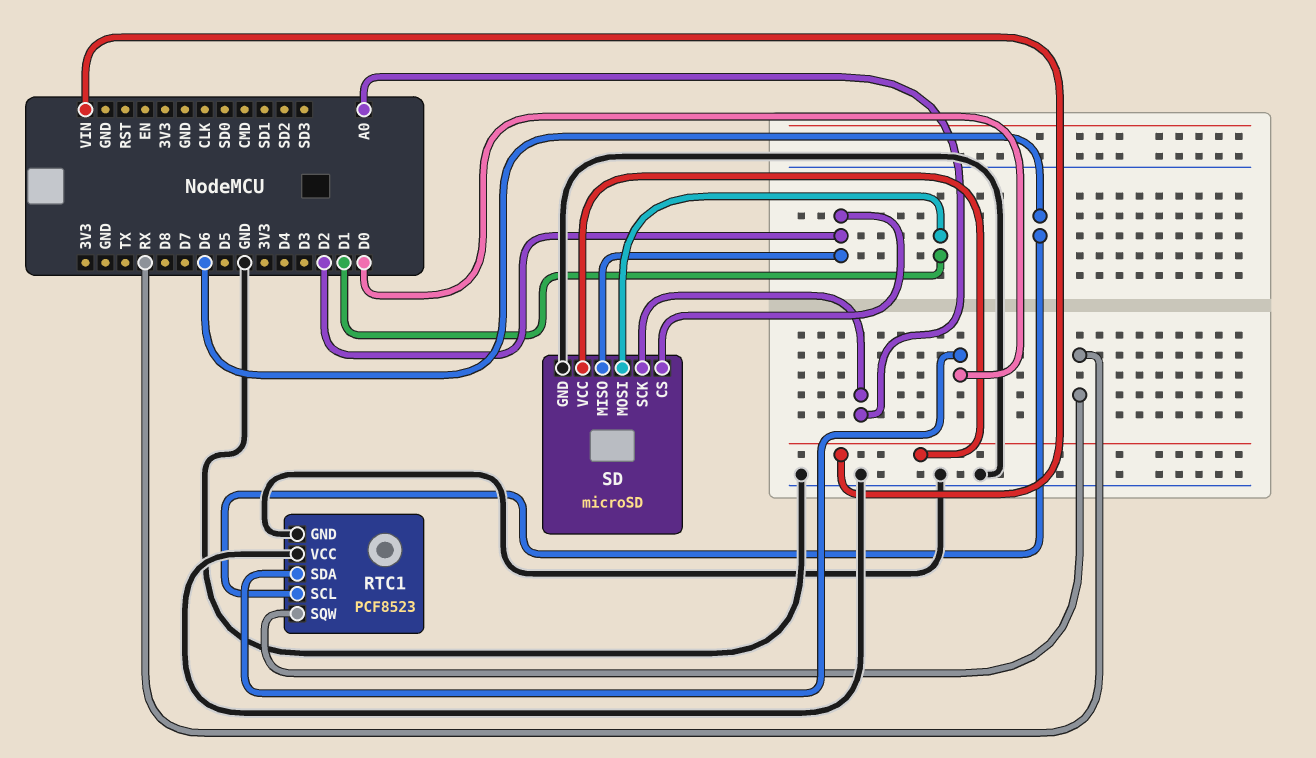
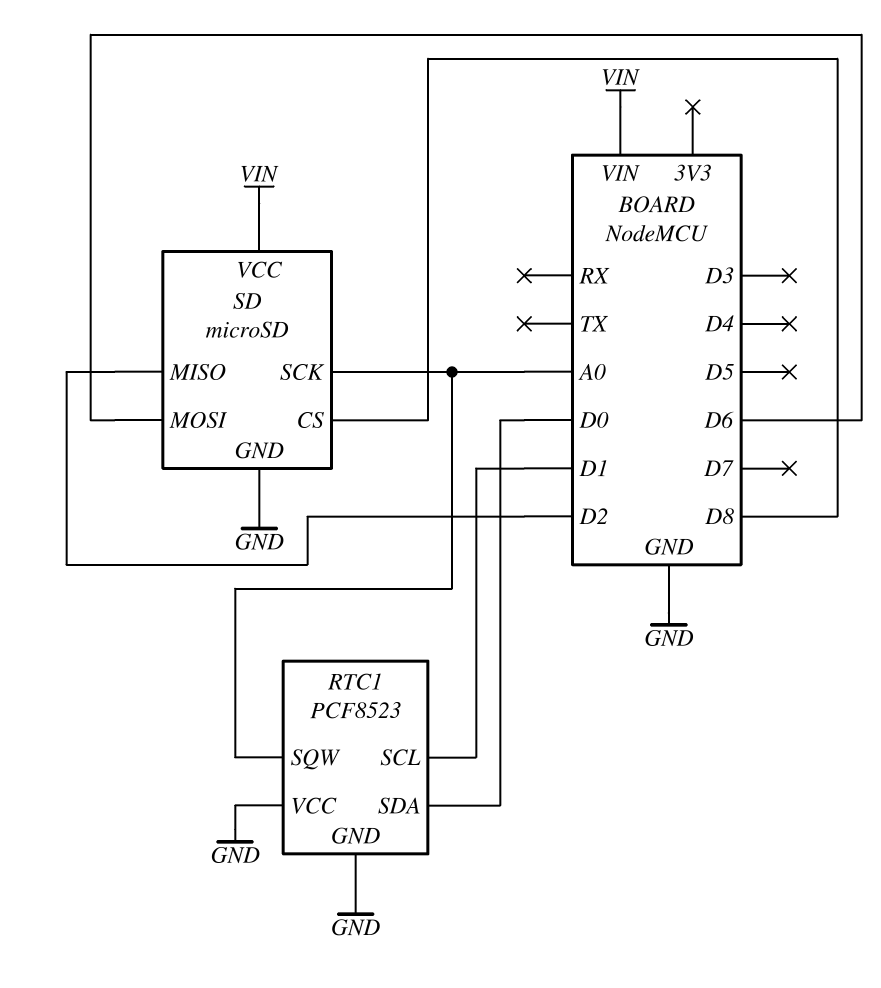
RTC1 pin SCL: D6 -> D1
RTC1 pin SQW: RX -> A0
SD pin CS: D2 -> D8
SD pin MOSI: D1 -> D6

